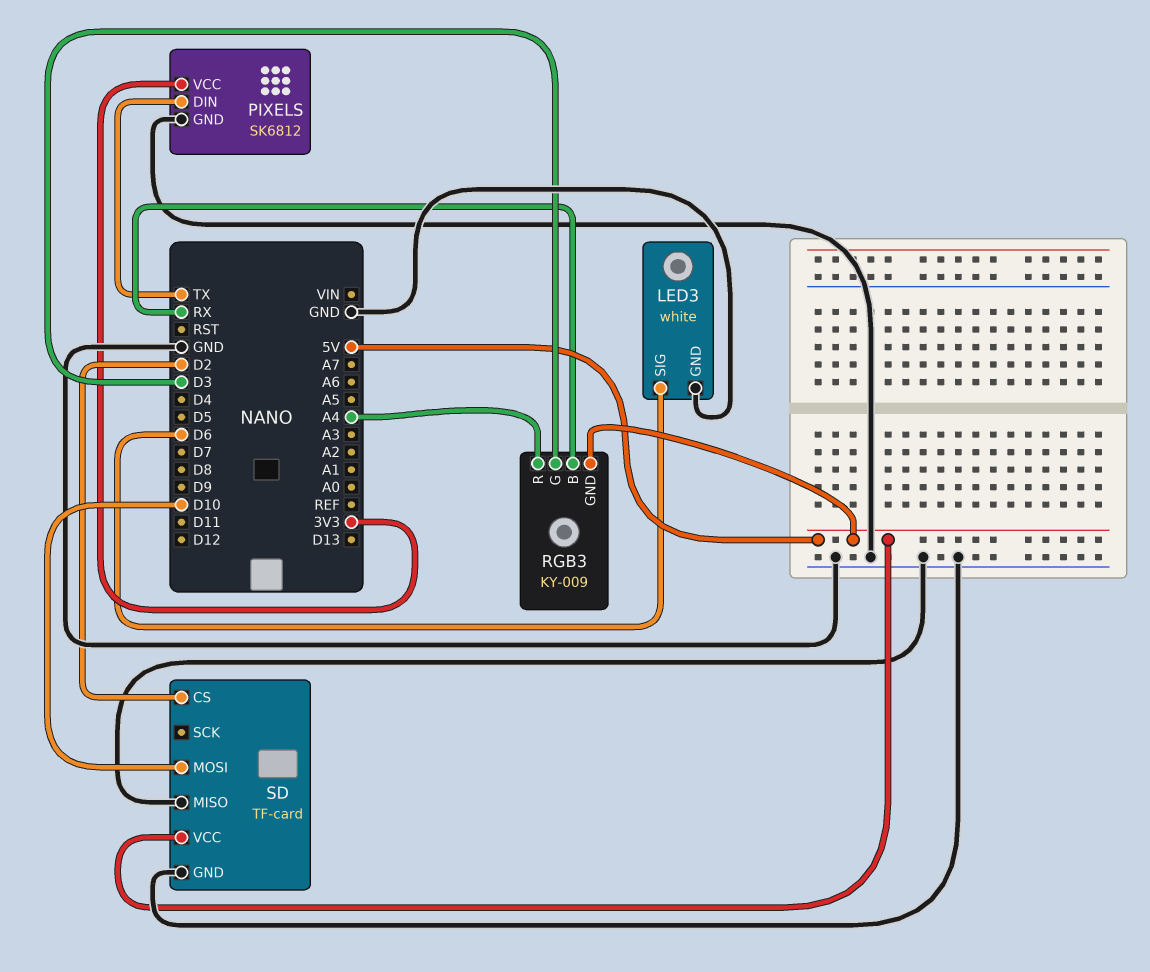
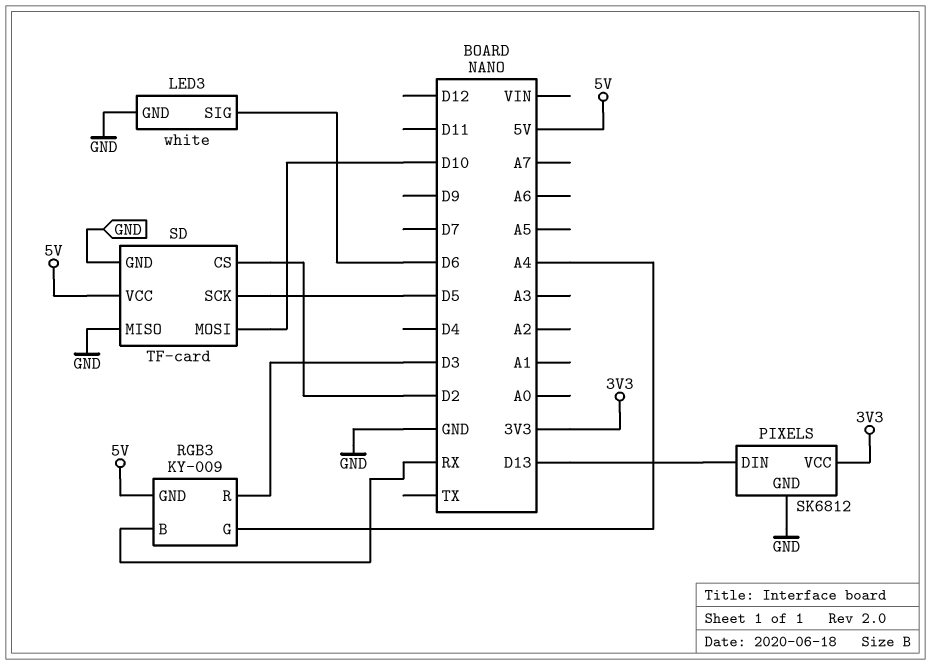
PIXELS pin DIN: TX -> D13
RGB3 pin G: D3 -> A4
RGB3 pin R: A4 -> D3
SD pin SCK: none -> D5

